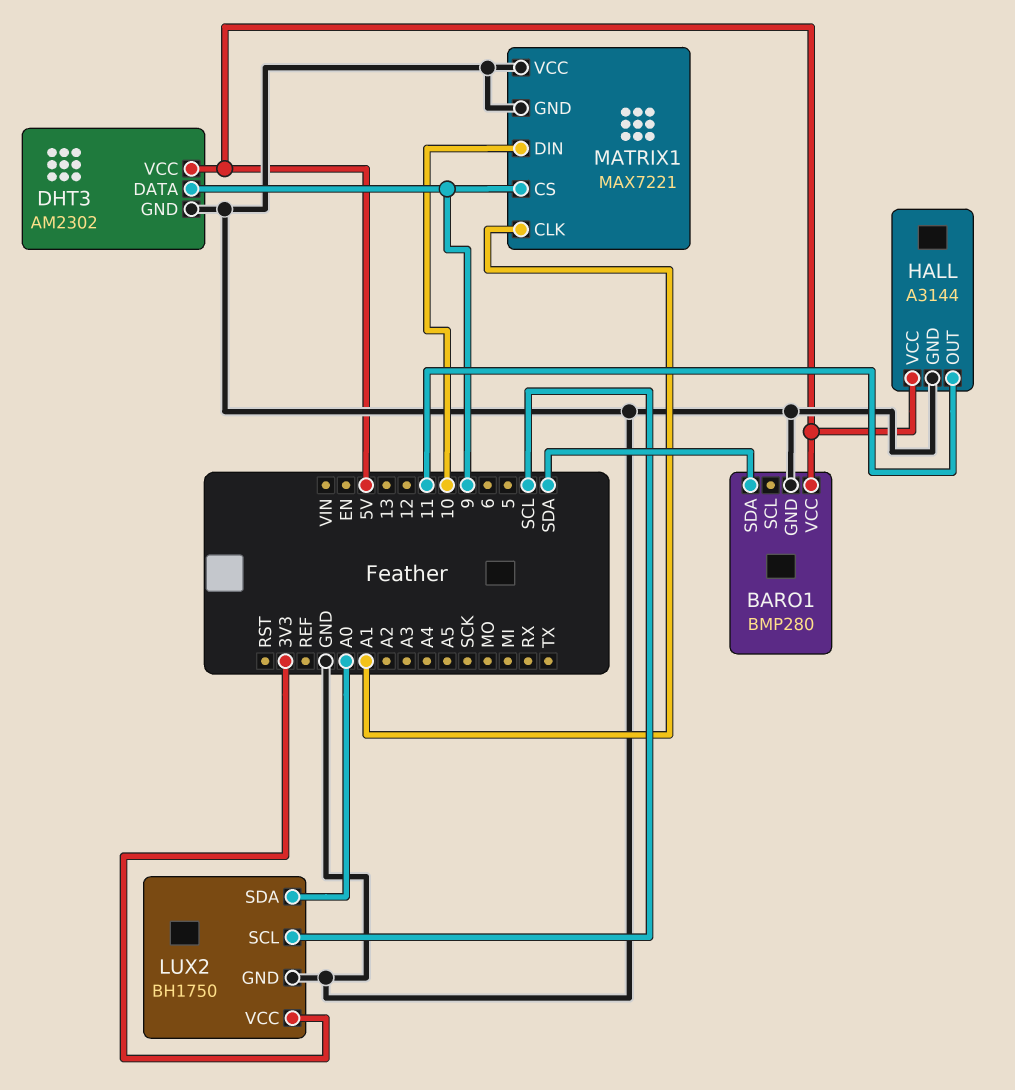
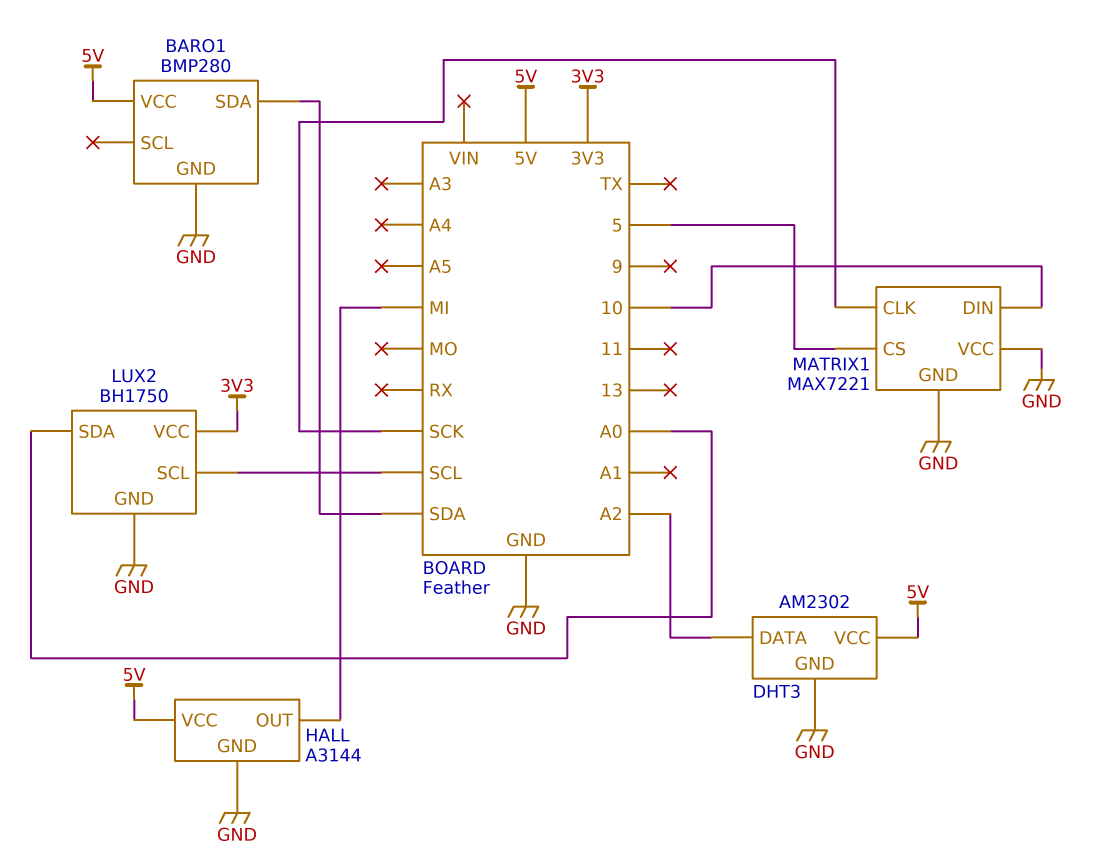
DHT3 pin DATA: 9 -> A2
HALL pin OUT: 11 -> MI
MATRIX1 pin CLK: A1 -> SCK
MATRIX1 pin CS: 9 -> 5

